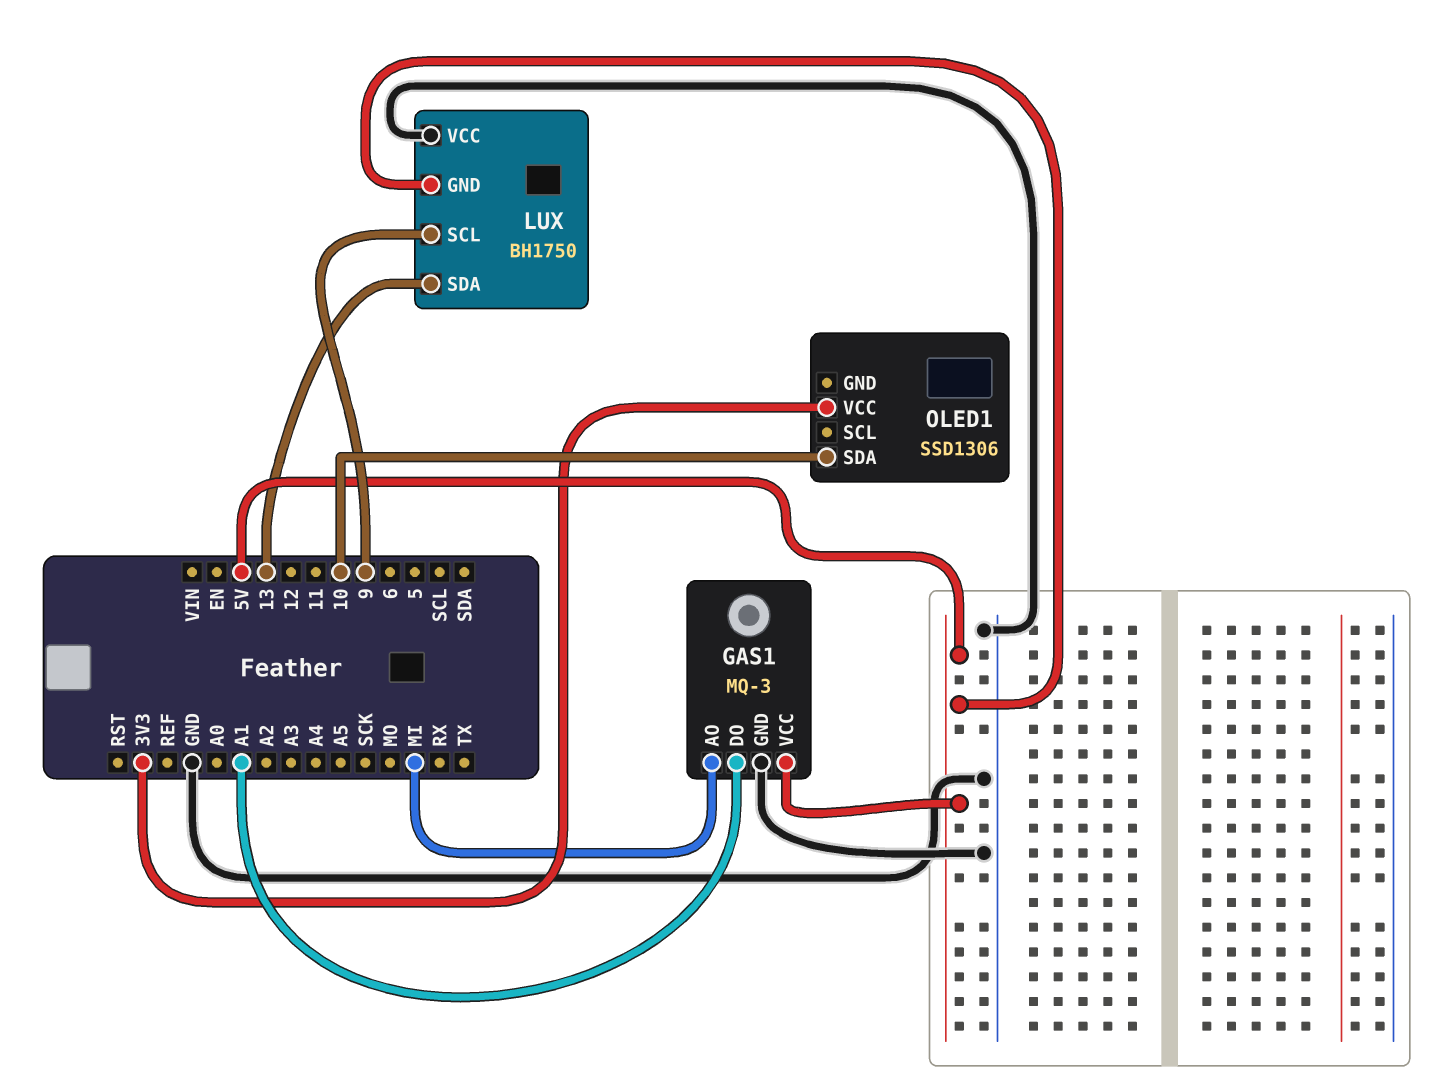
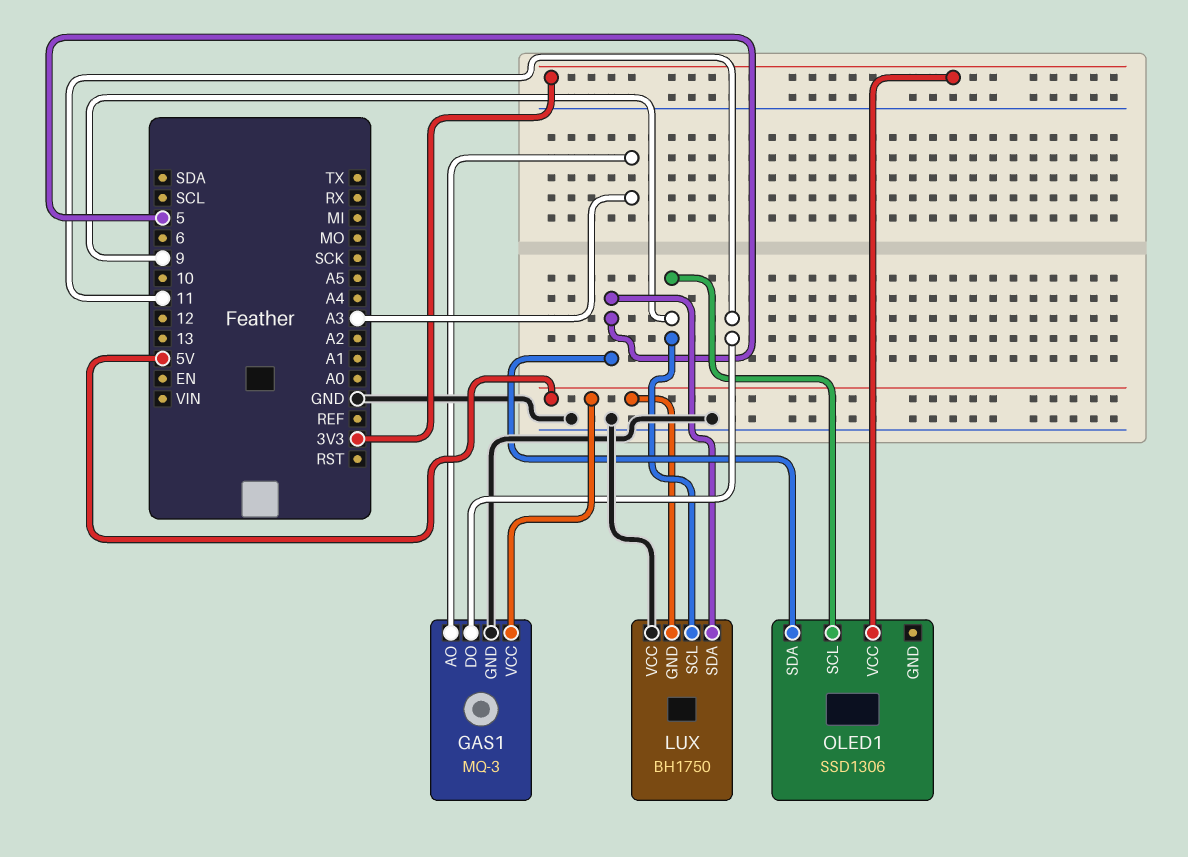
GAS1 pin AO: MI -> A3
GAS1 pin DO: A1 -> 11
LUX pin SDA: 13 -> 5
OLED1 pin SCL: none -> 9
OLED1 pin SDA: 10 -> 5

